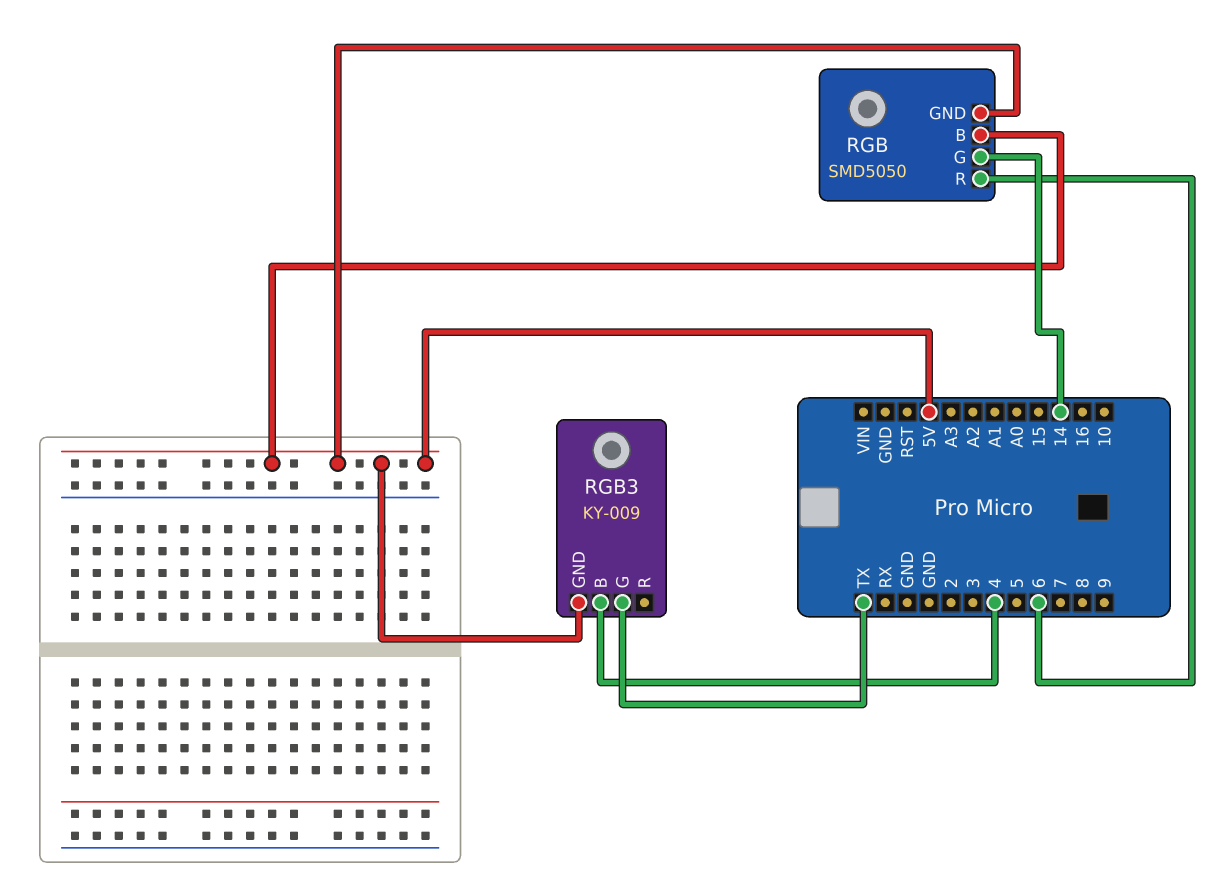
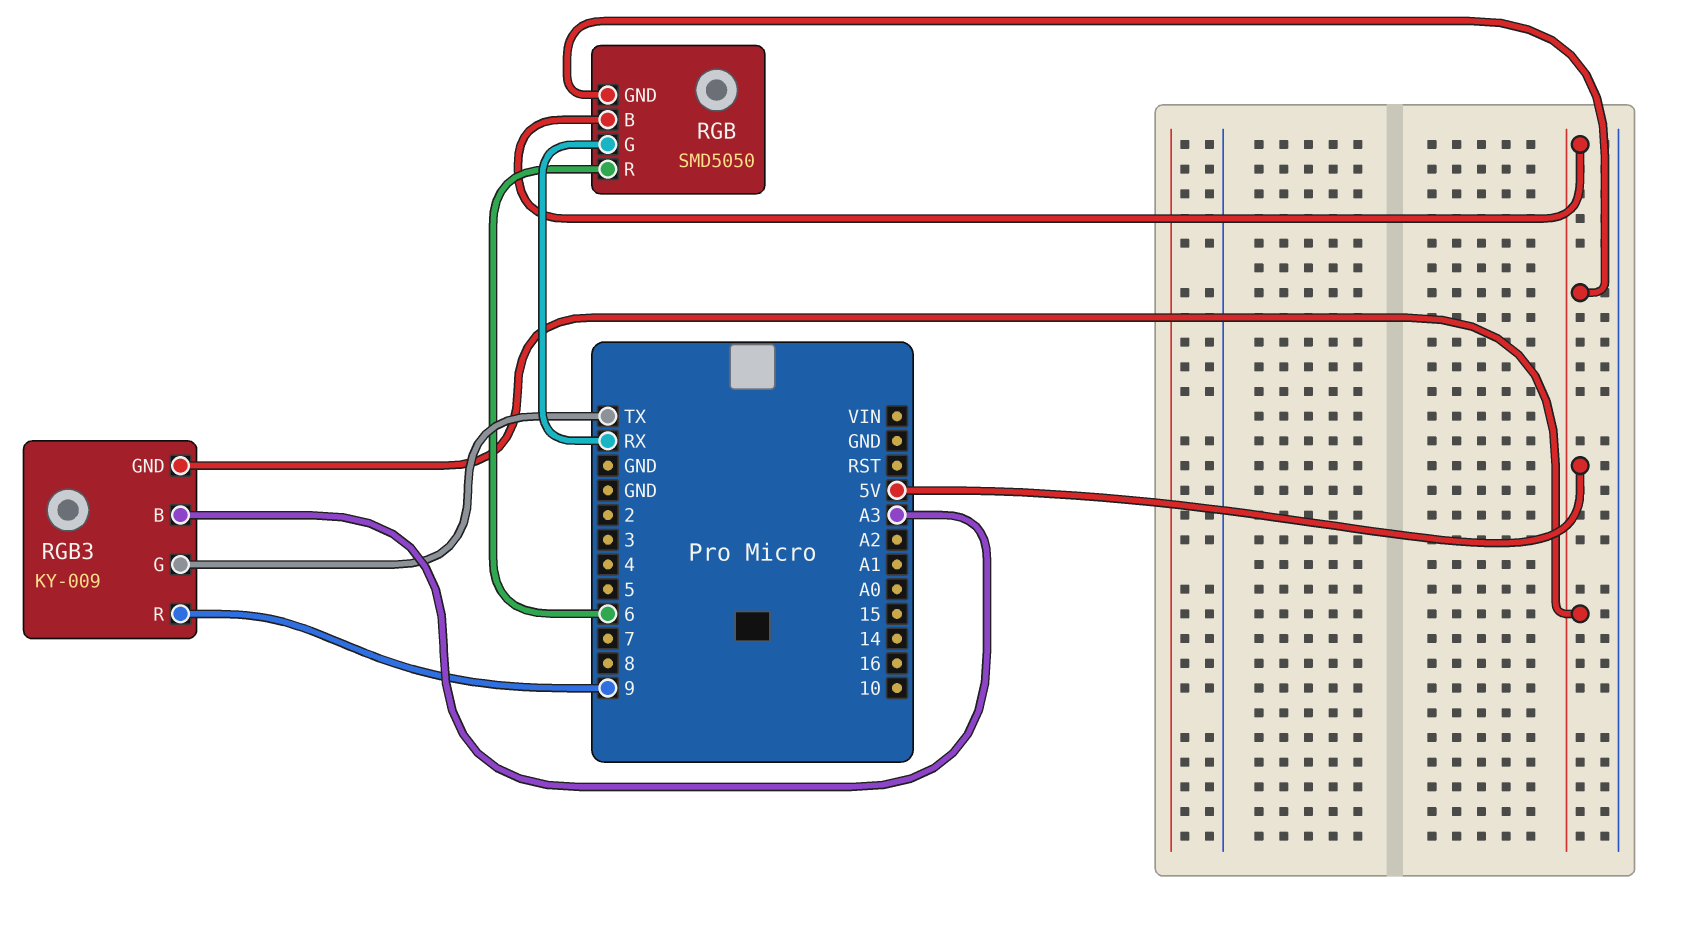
RGB pin G: 14 -> RX
RGB3 pin B: 4 -> A3
RGB3 pin R: none -> 9

